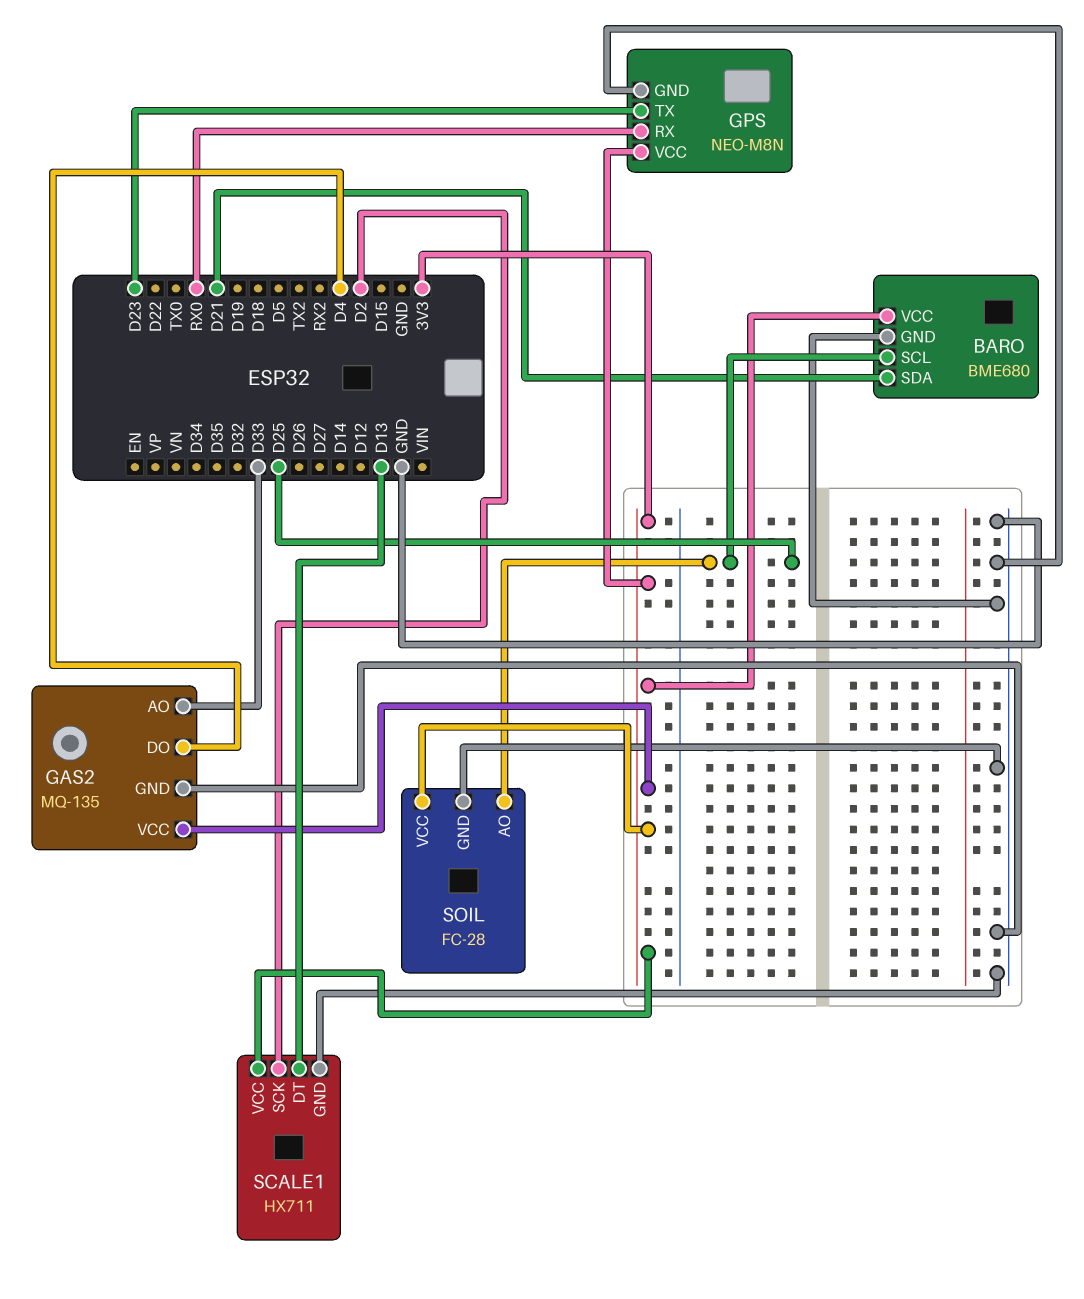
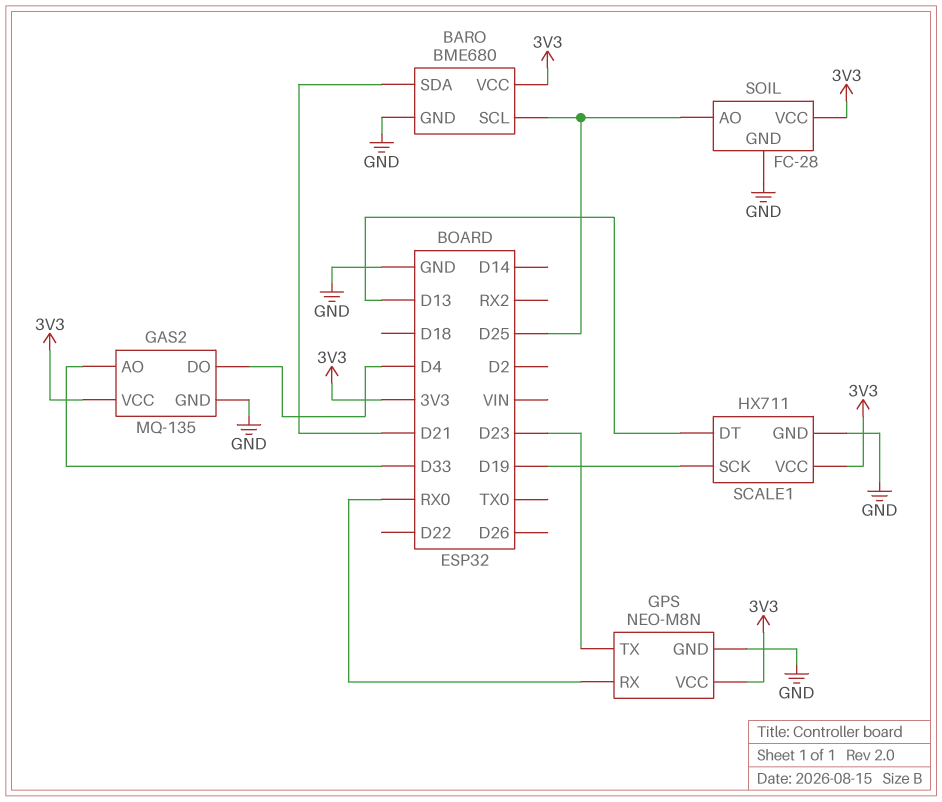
SCALE1 pin SCK: D2 -> D19

